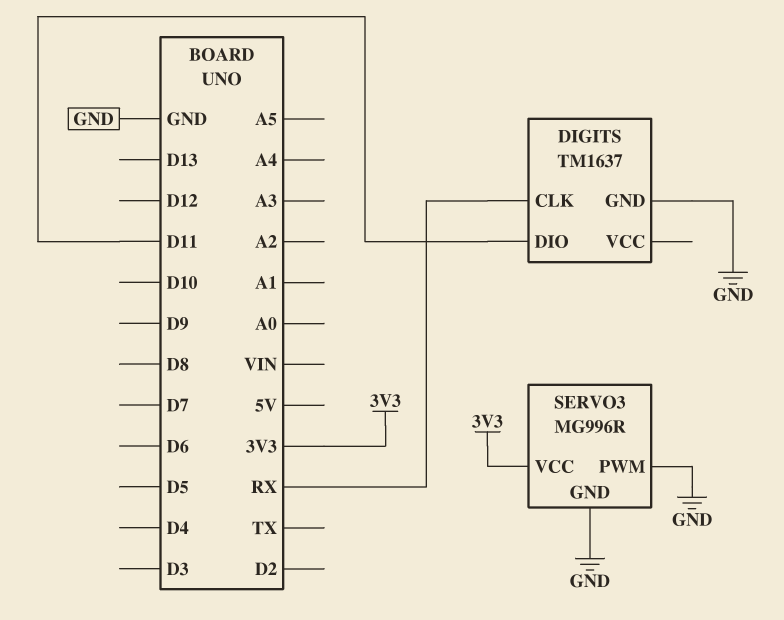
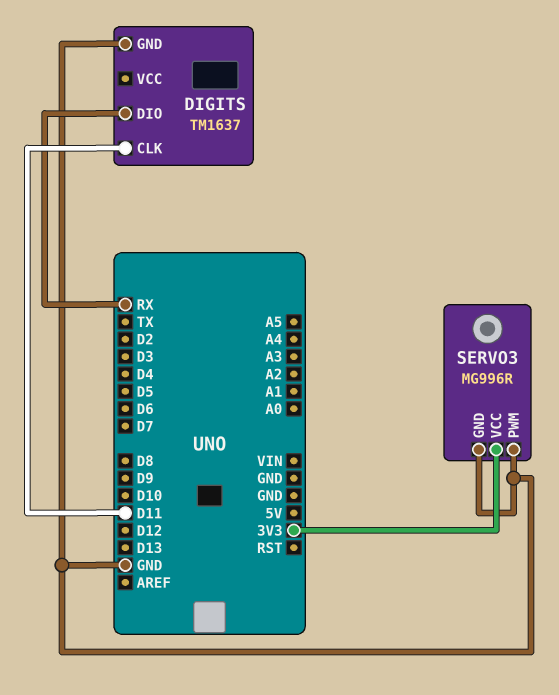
DIGITS pin CLK: RX -> D11
DIGITS pin DIO: D11 -> RX

